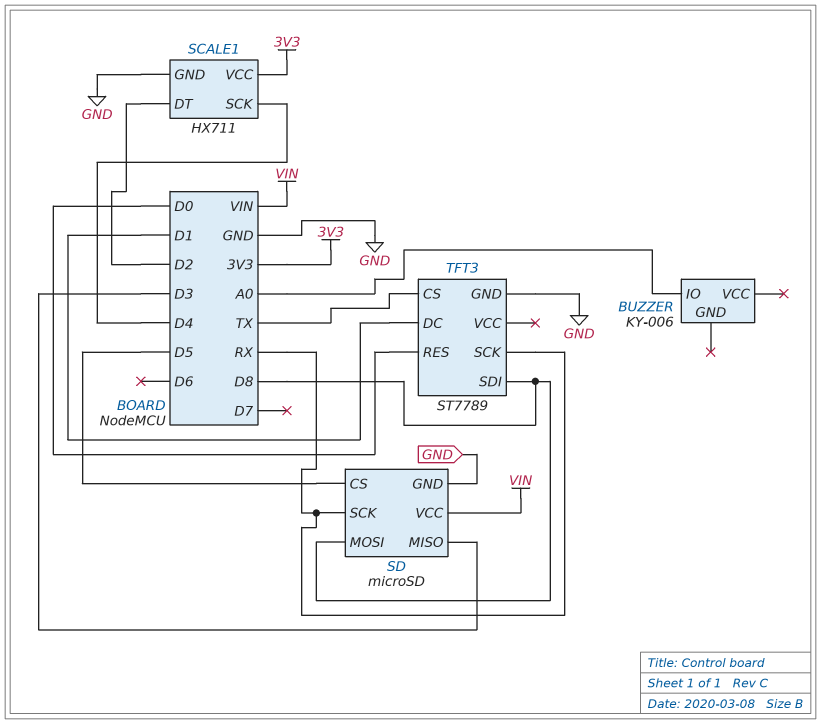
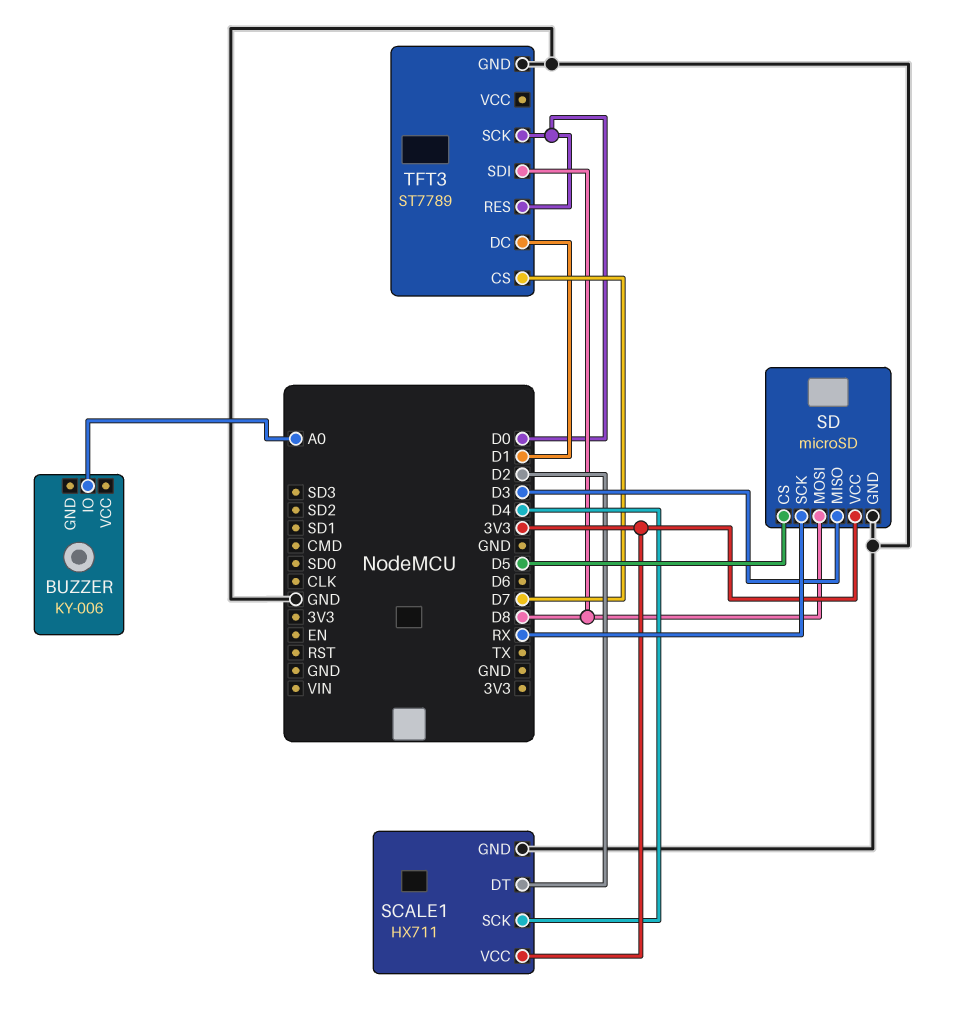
SD pin VCC: VIN -> 3V3
TFT3 pin CS: TX -> D7
TFT3 pin SCK: RX -> D0

